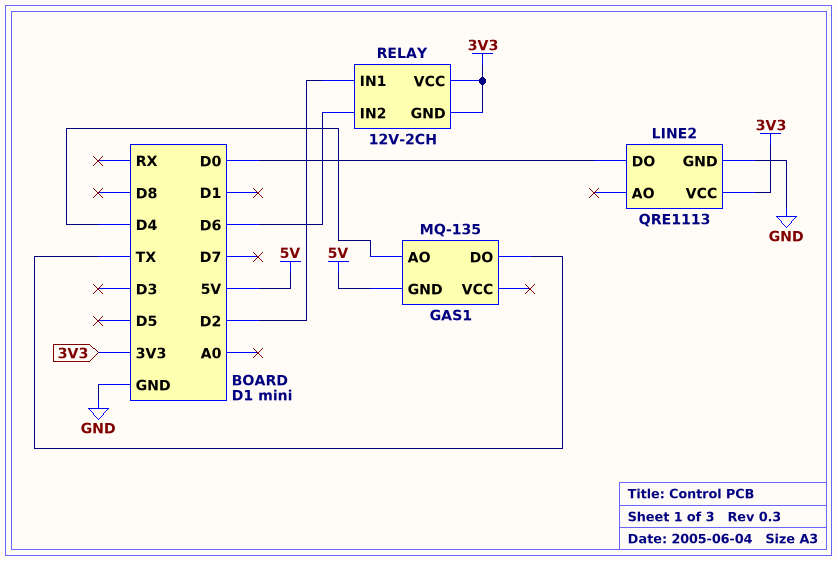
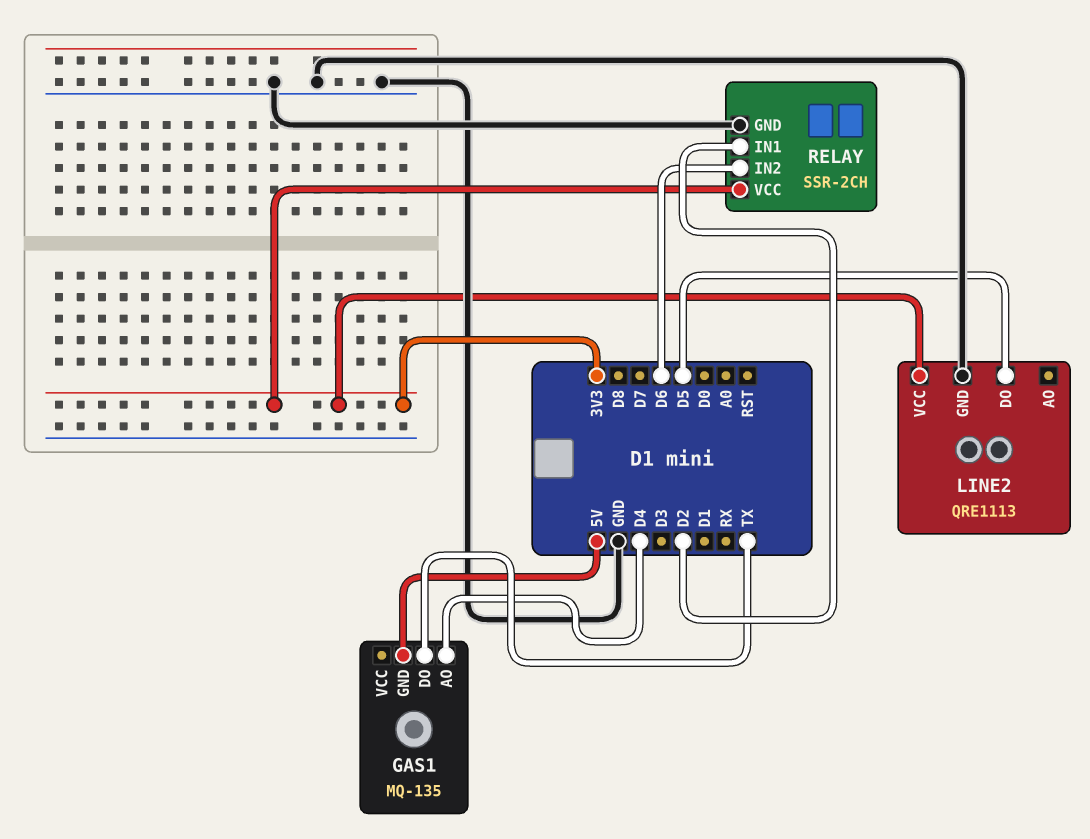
LINE2 pin DO: D0 -> D5
RELAY: 12V-2CH -> SSR-2CH
RELAY pin GND: 3V3 -> GND

